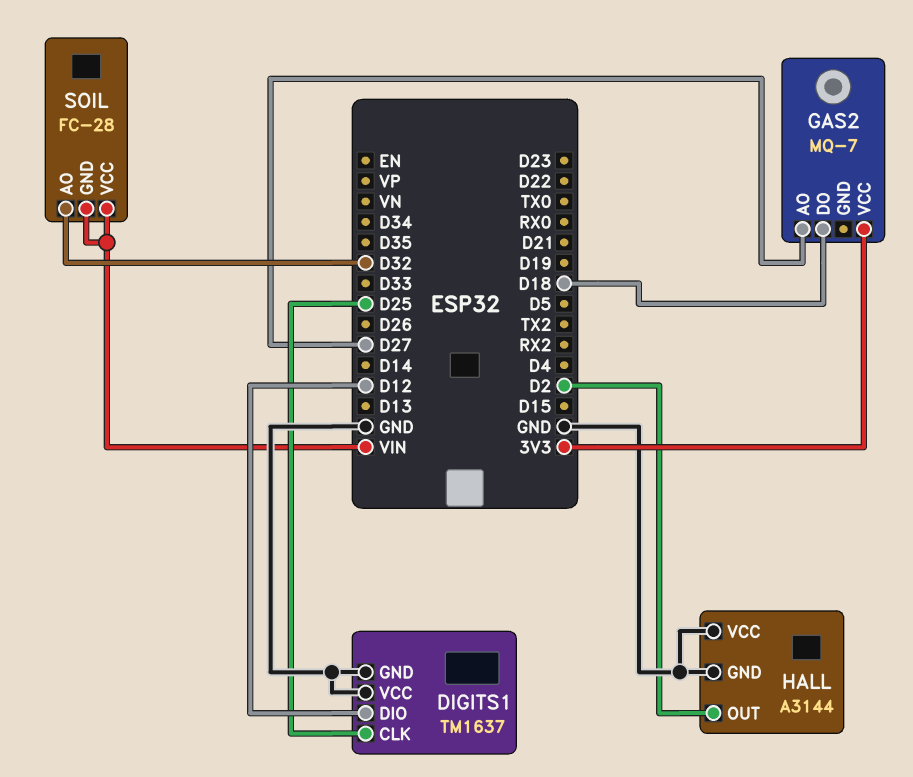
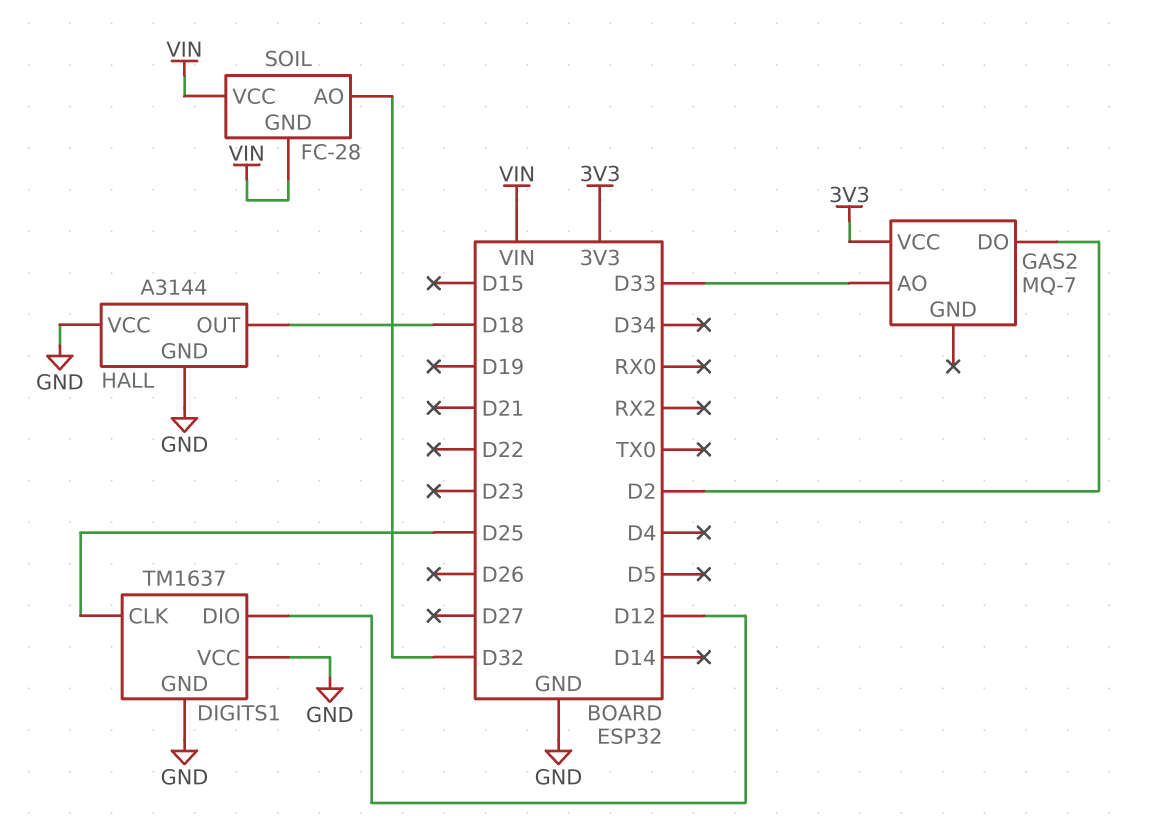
GAS2 pin AO: D27 -> D33
GAS2 pin DO: D18 -> D2
HALL pin OUT: D2 -> D18

